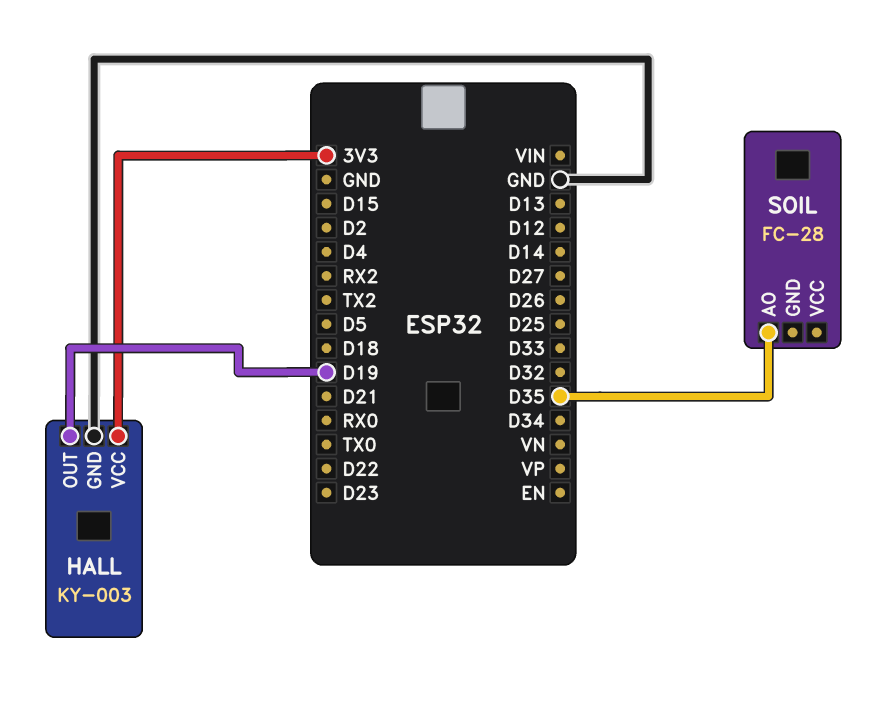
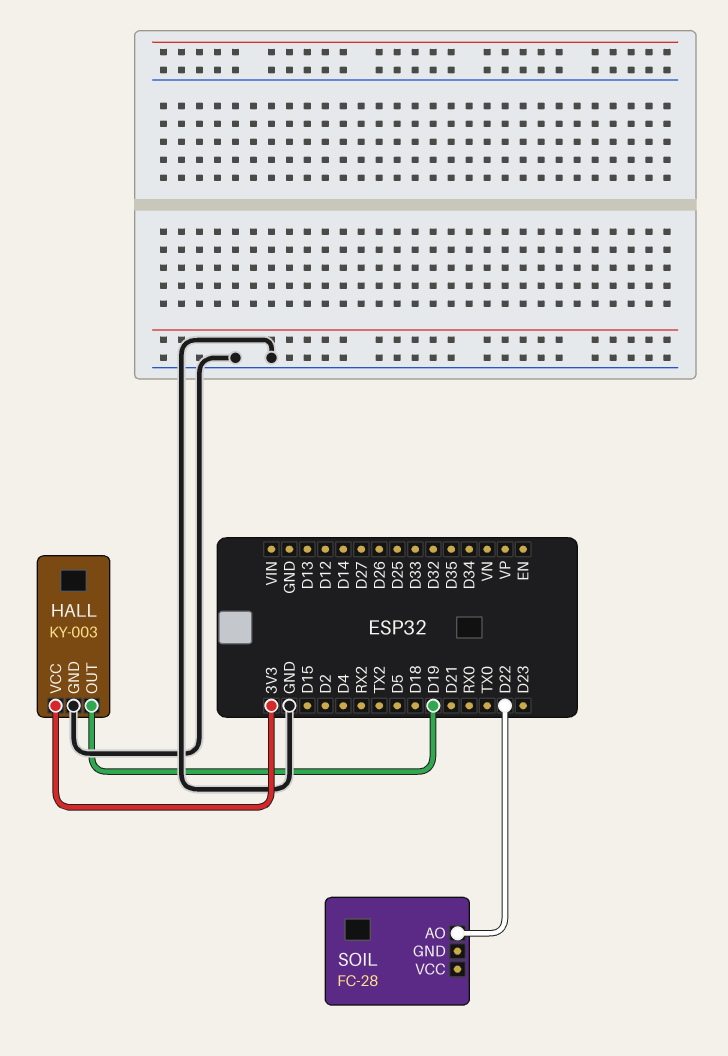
SOIL pin AO: D35 -> D22

